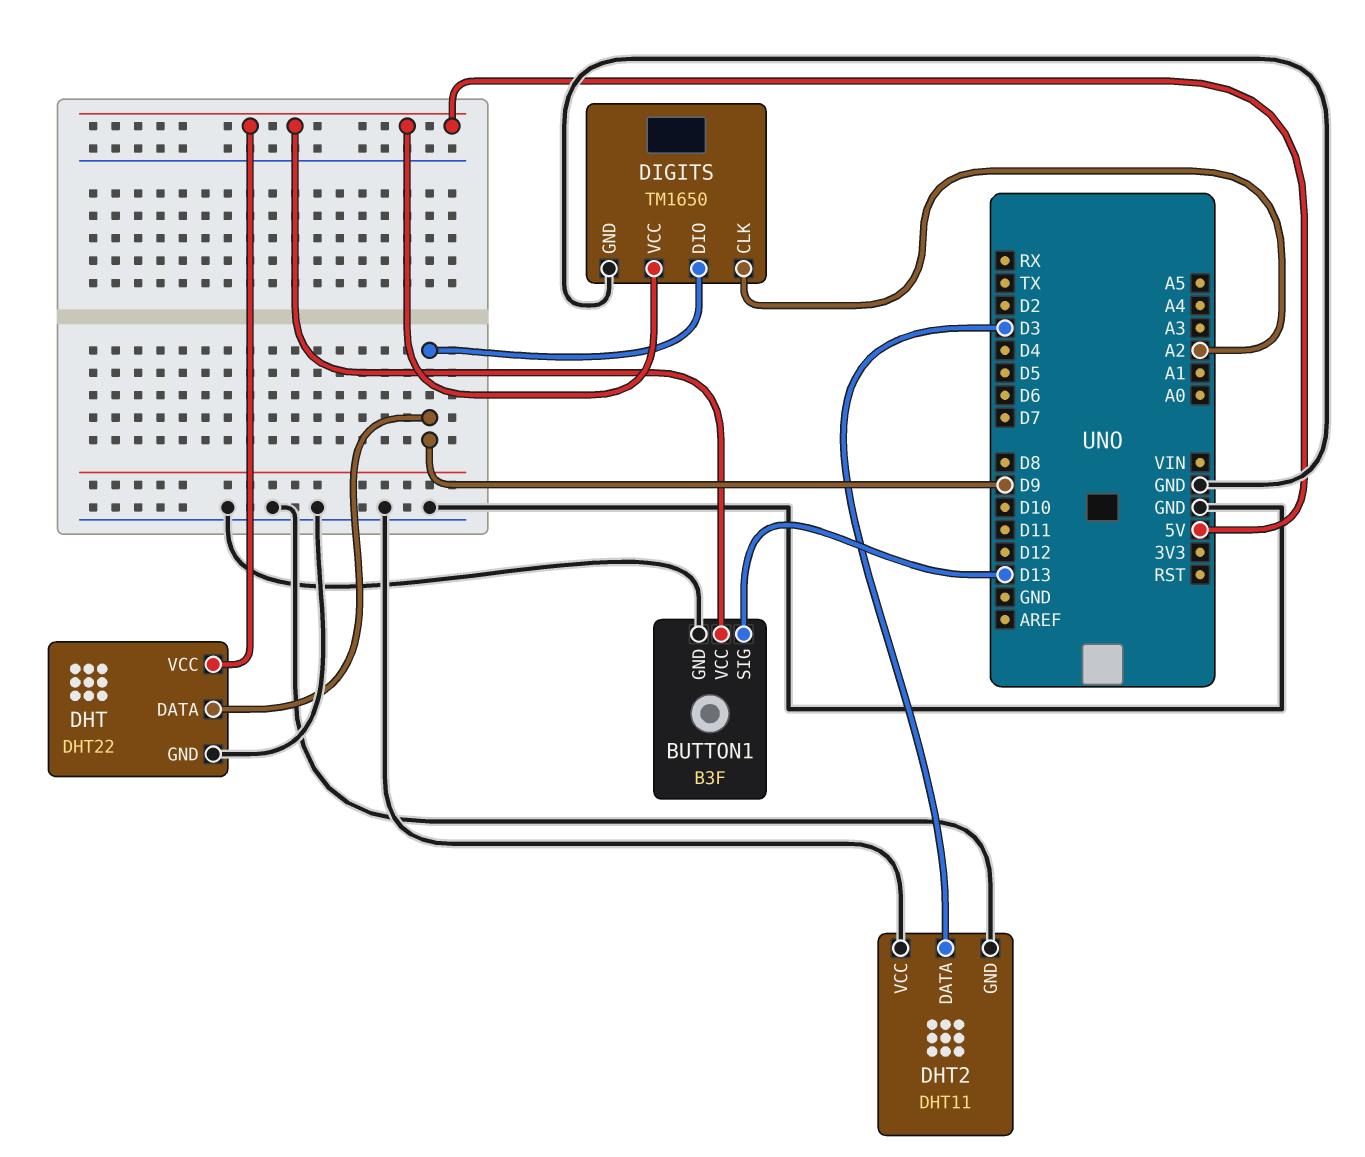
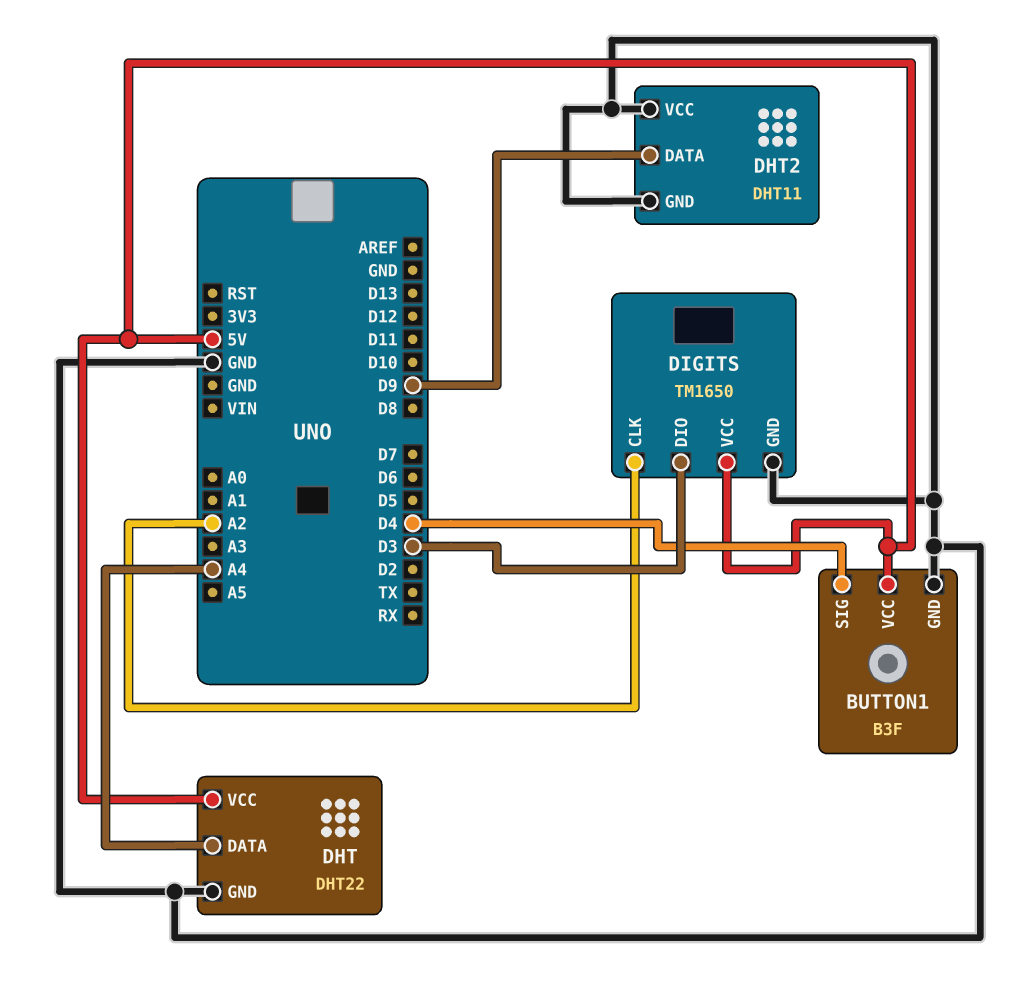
BUTTON1 pin SIG: D13 -> D4
DHT pin DATA: D9 -> A4
DHT2 pin DATA: D3 -> D9
DIGITS pin DIO: D9 -> D3

